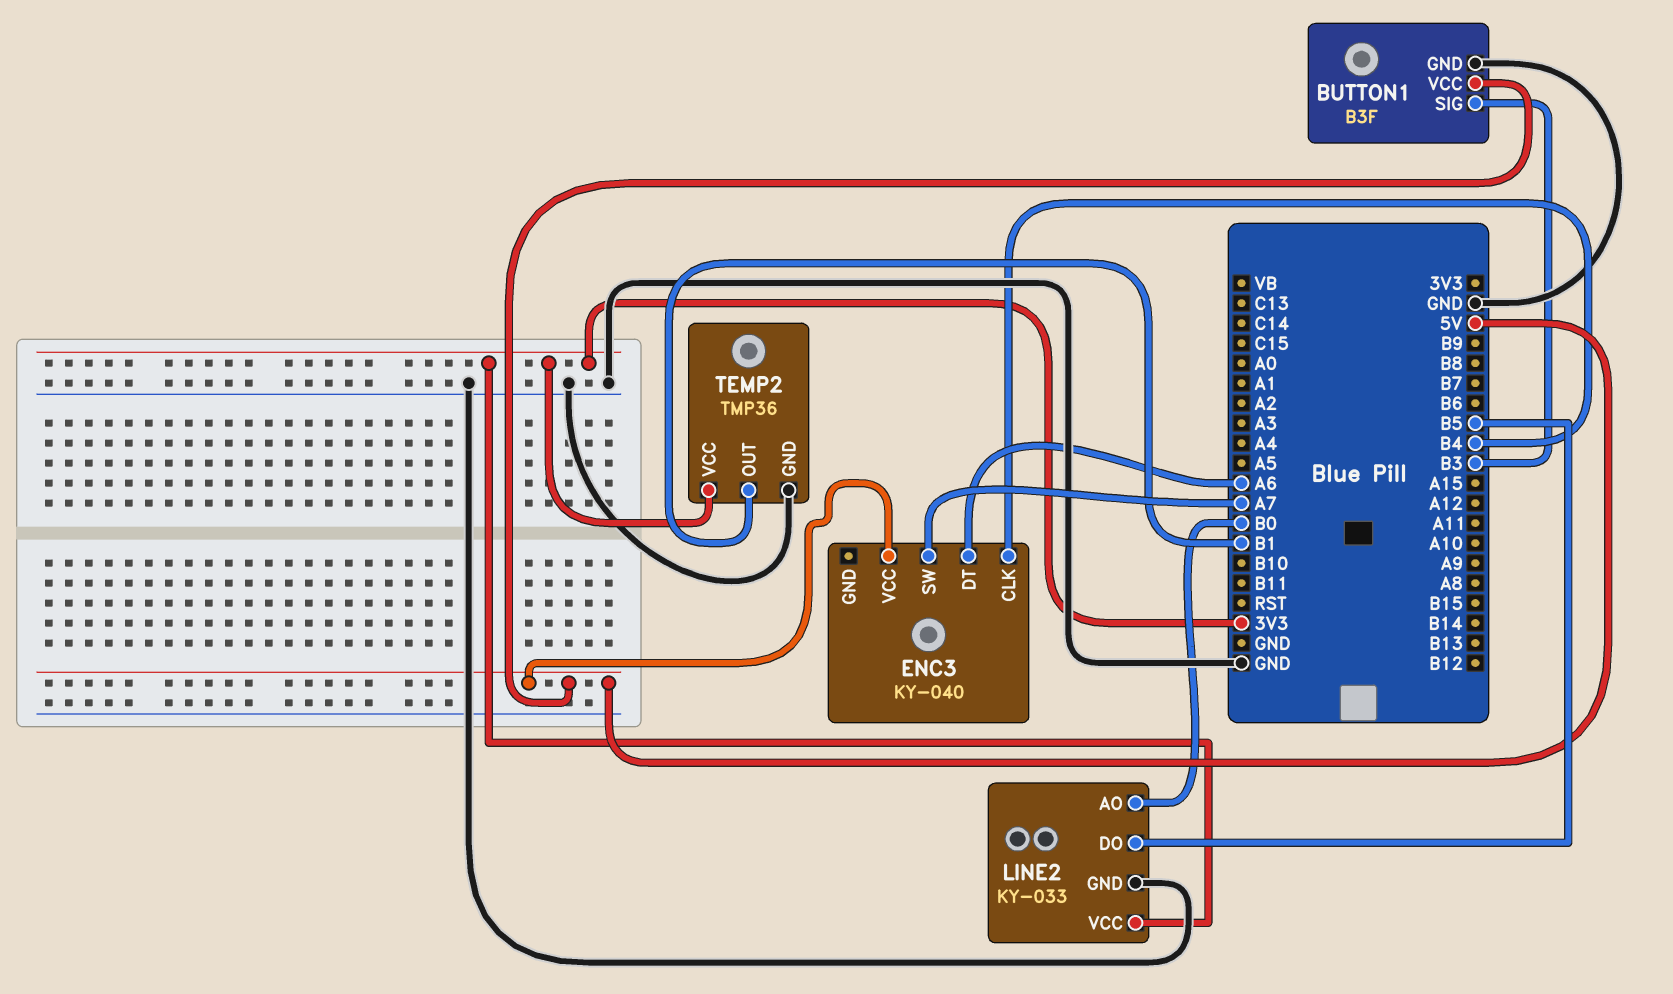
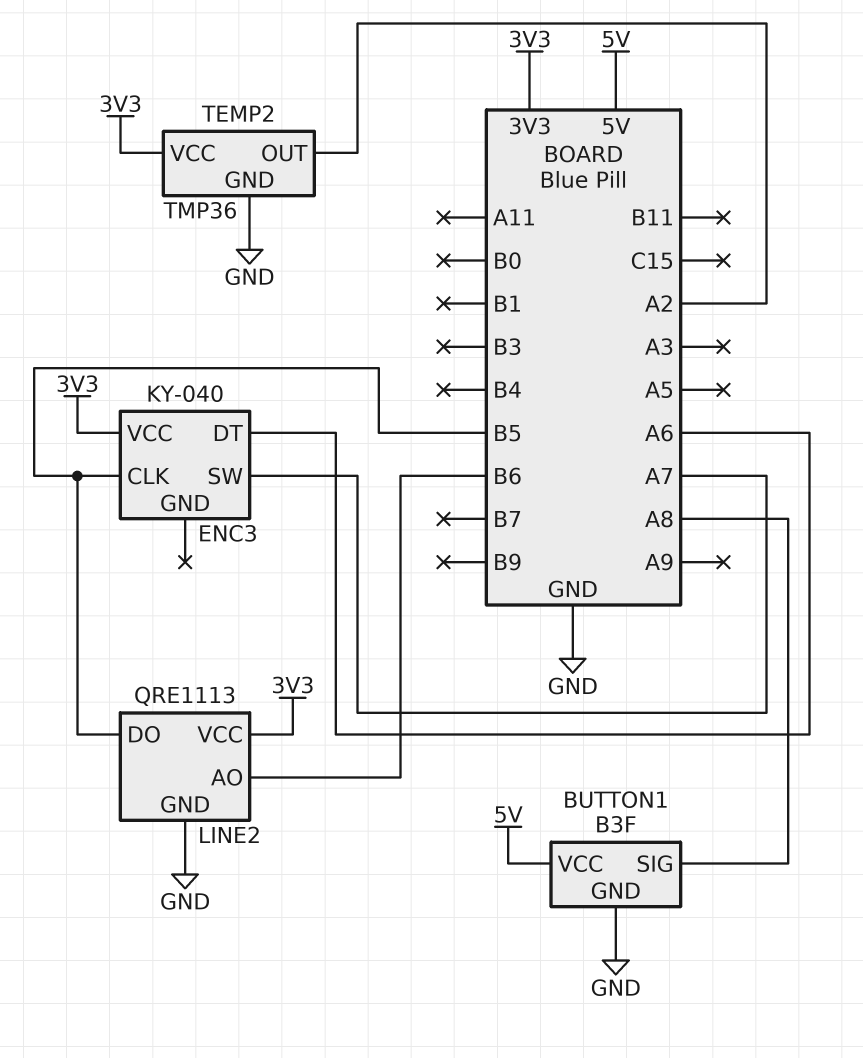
BUTTON1 pin SIG: B3 -> A8
ENC3 pin CLK: B4 -> B5
ENC3 pin VCC: 5V -> 3V3
LINE2: KY-033 -> QRE1113
LINE2 pin AO: B0 -> B6
TEMP2 pin OUT: B1 -> A2

